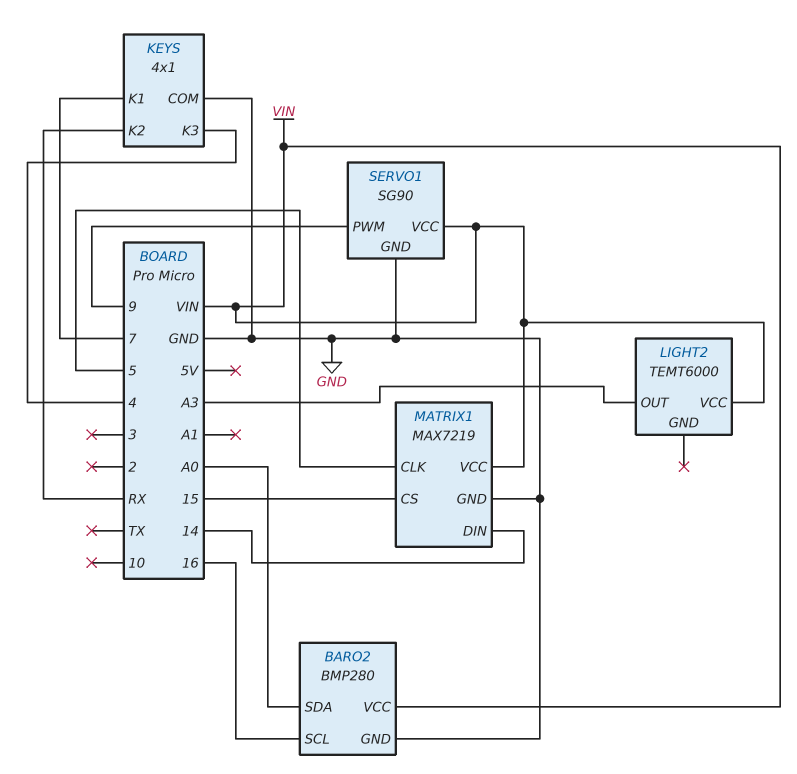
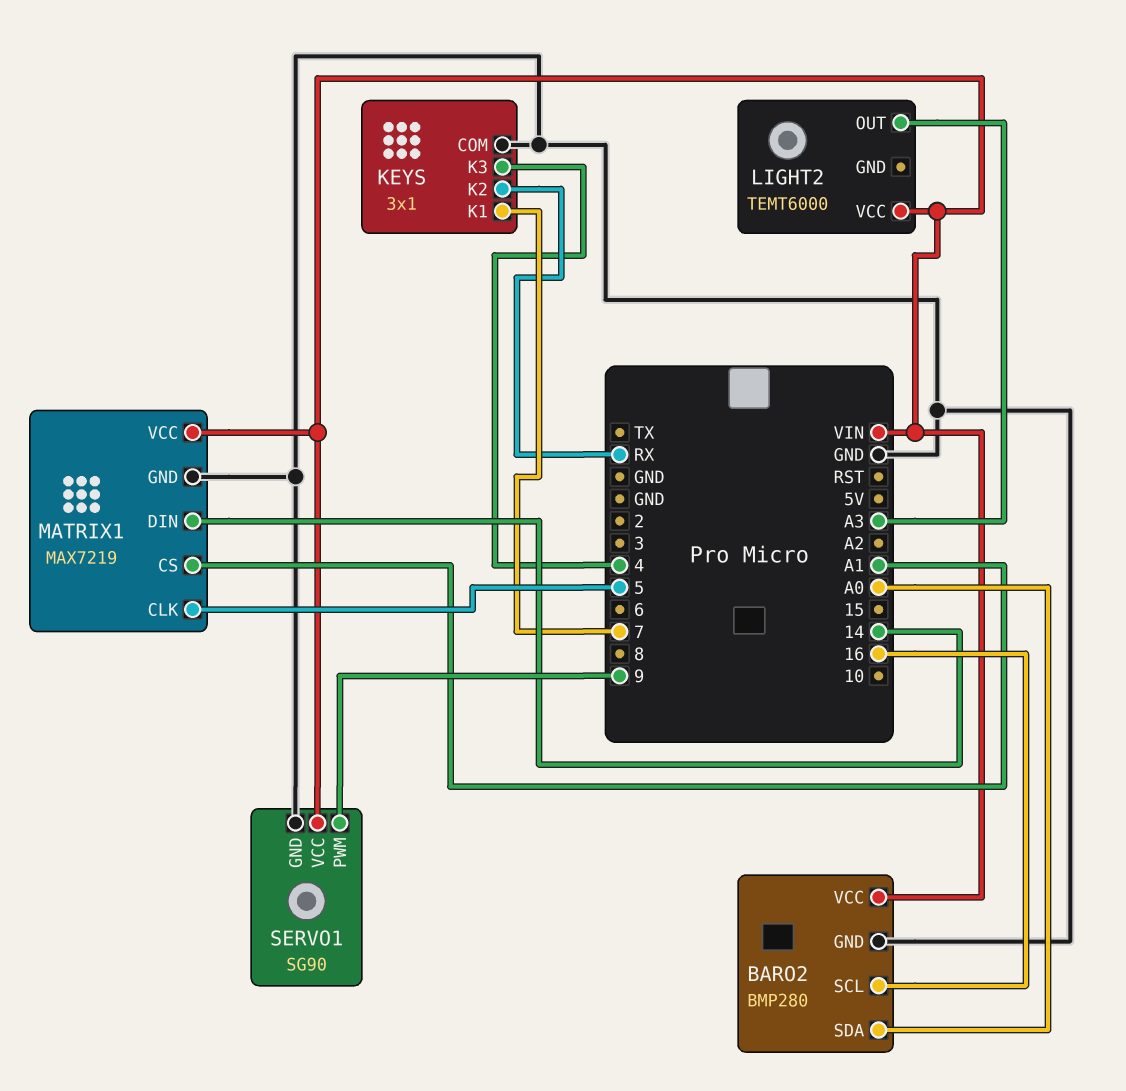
KEYS: 4x1 -> 3x1
MATRIX1 pin CS: 15 -> A1

